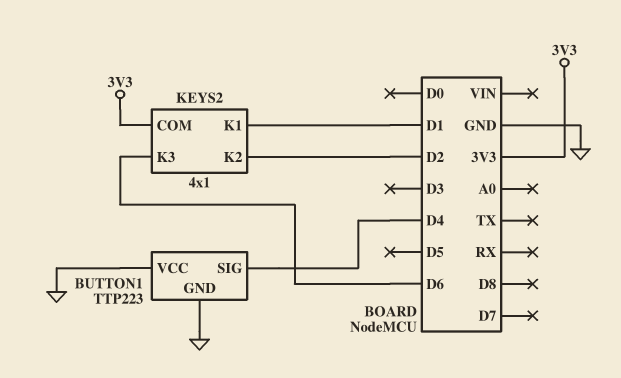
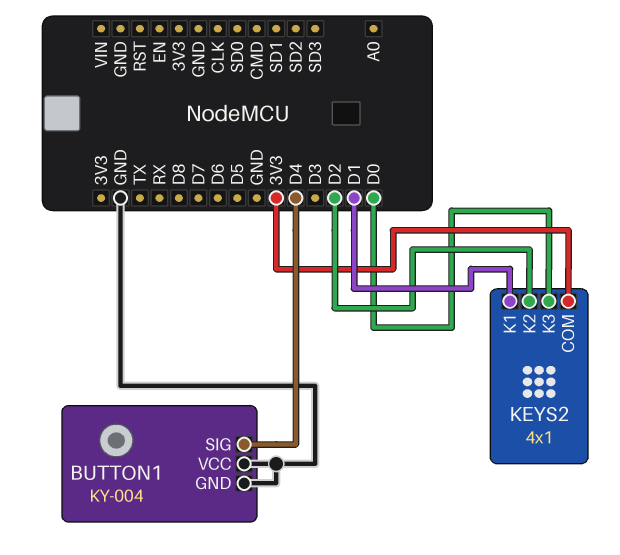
BUTTON1: TTP223 -> KY-004
KEYS2 pin K3: D6 -> D0

